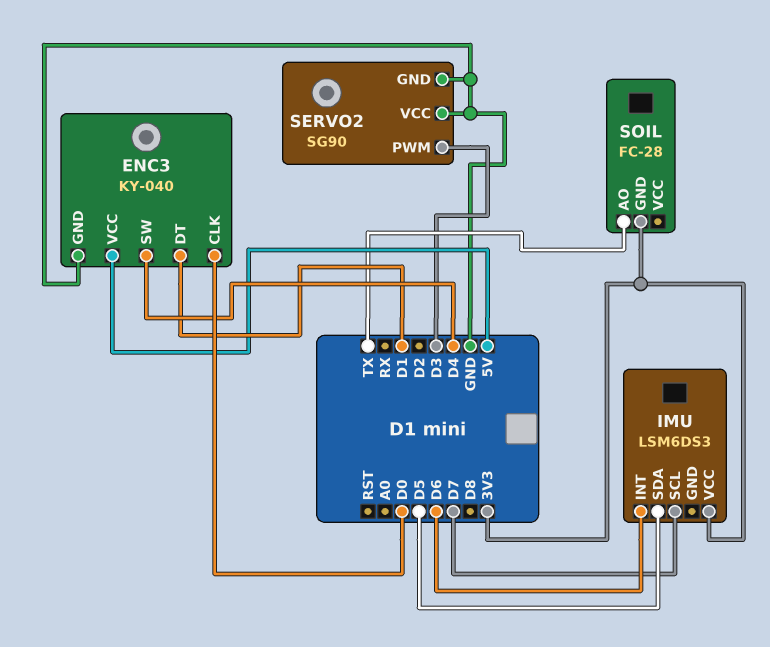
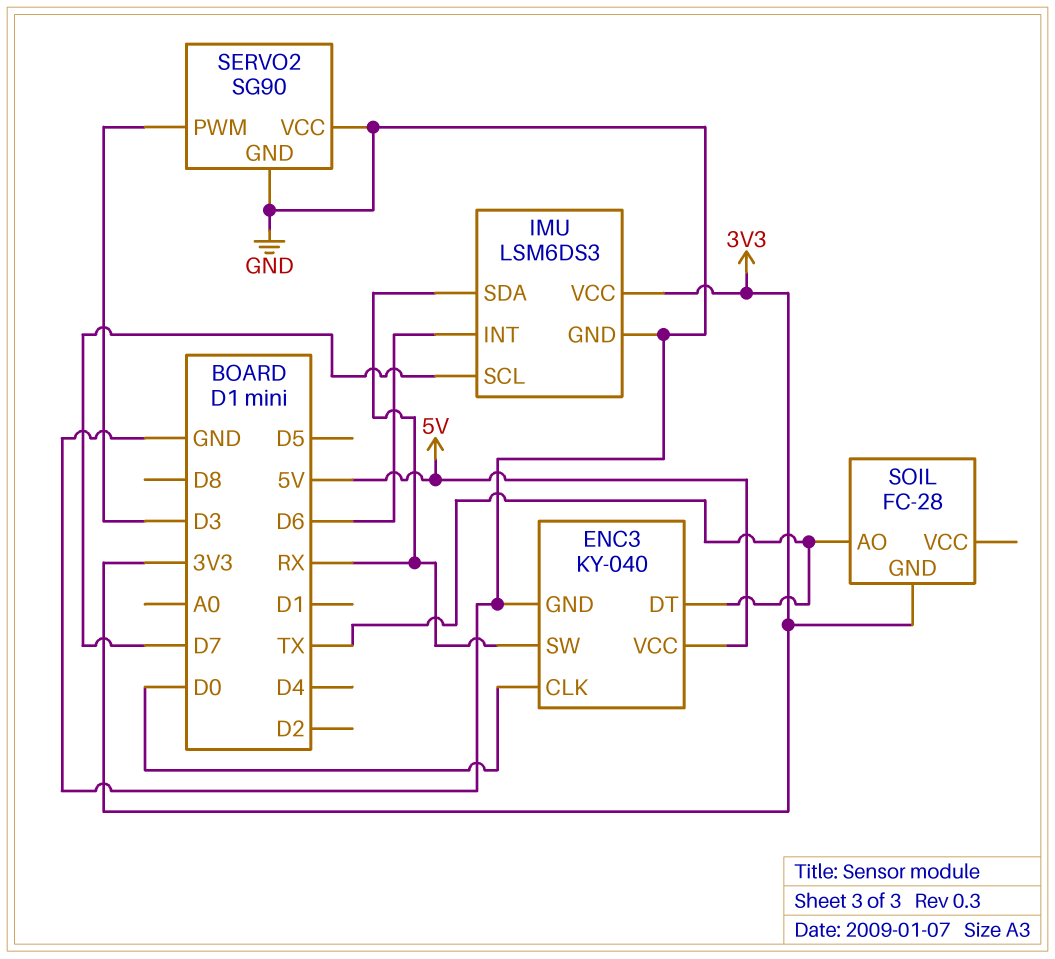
ENC3 pin DT: D1 -> TX
ENC3 pin SW: D4 -> RX
IMU pin GND: none -> GND
IMU pin SDA: D5 -> RX

